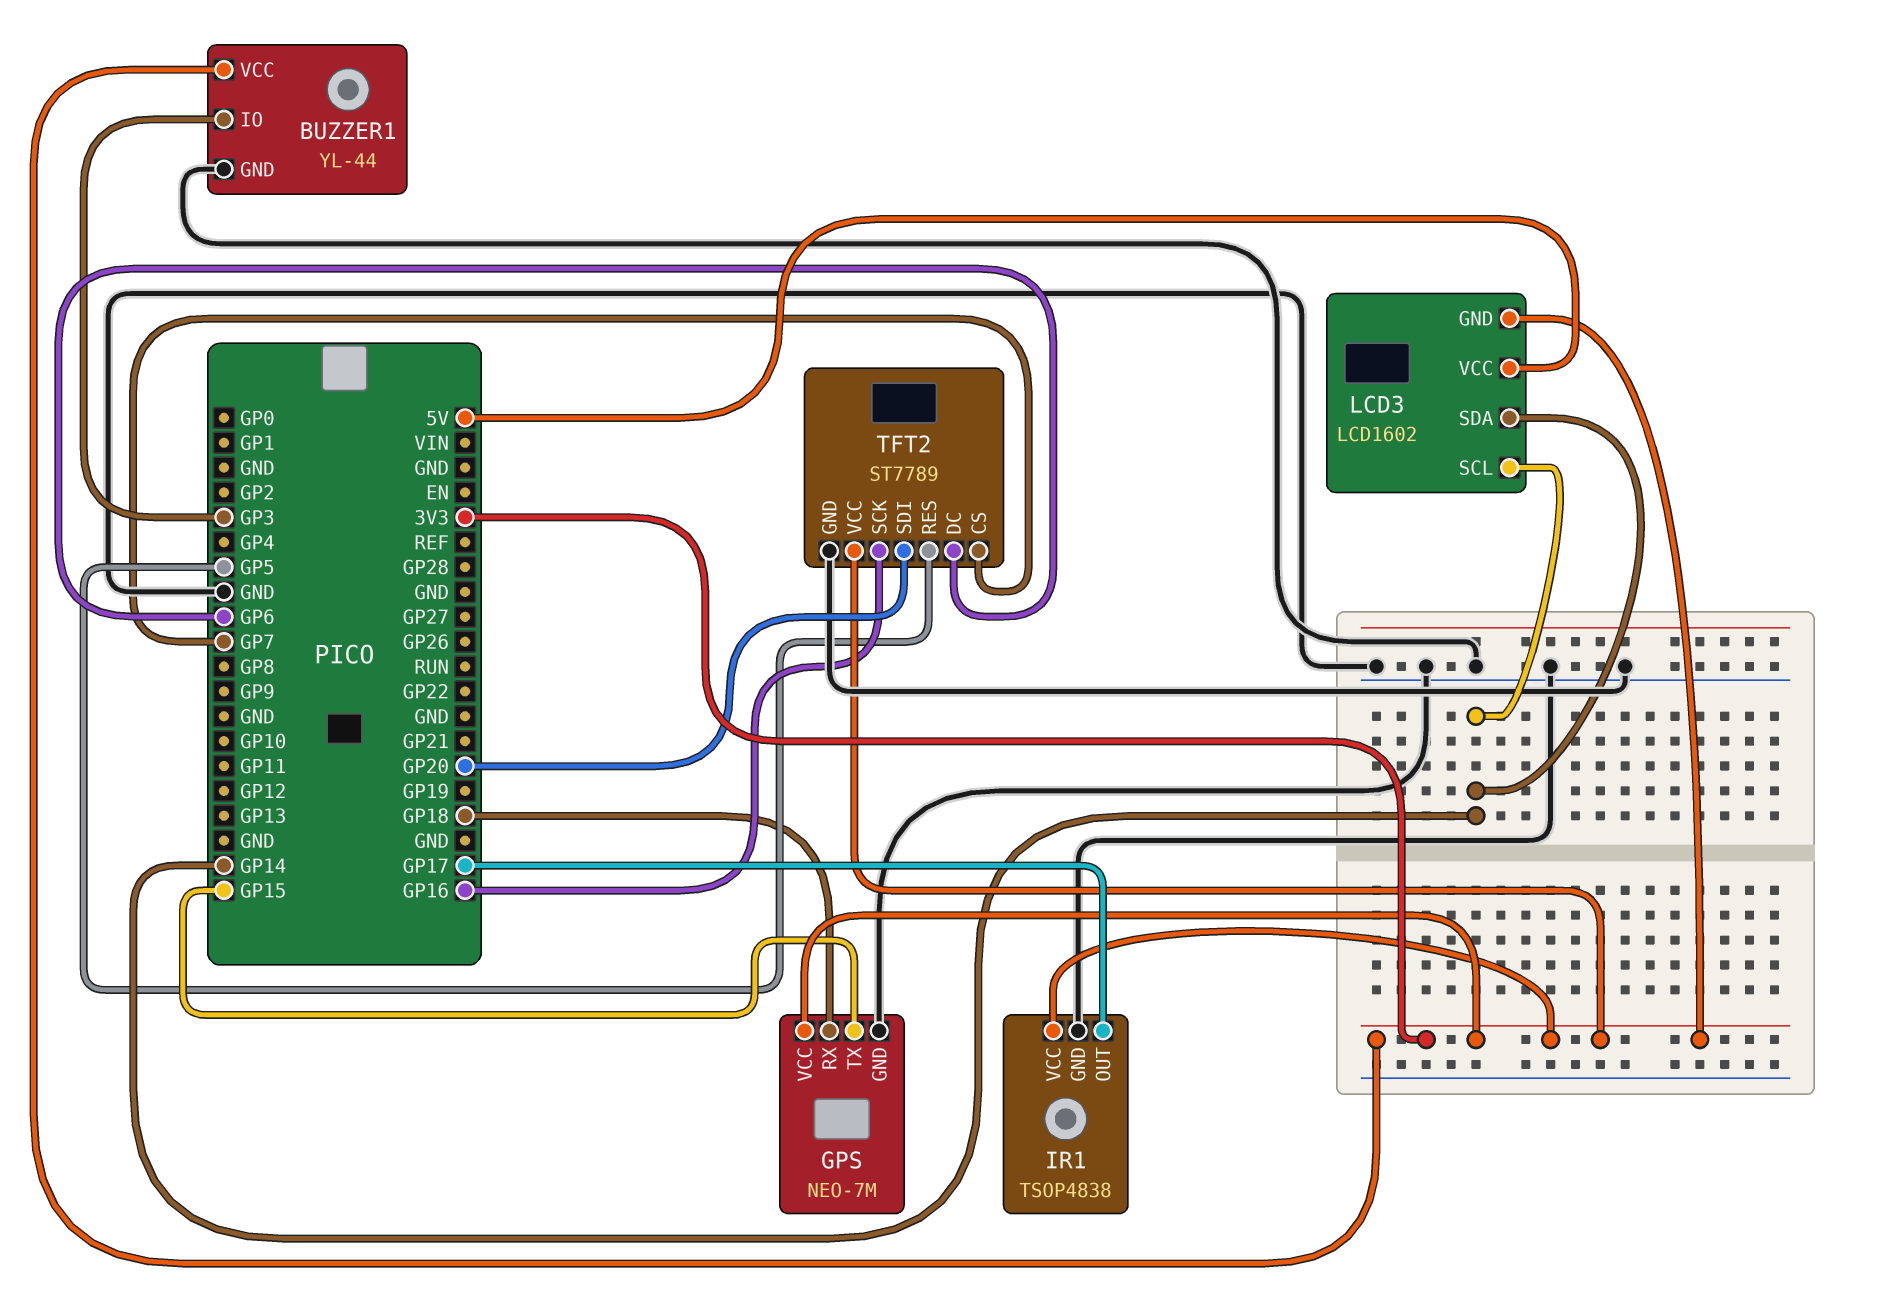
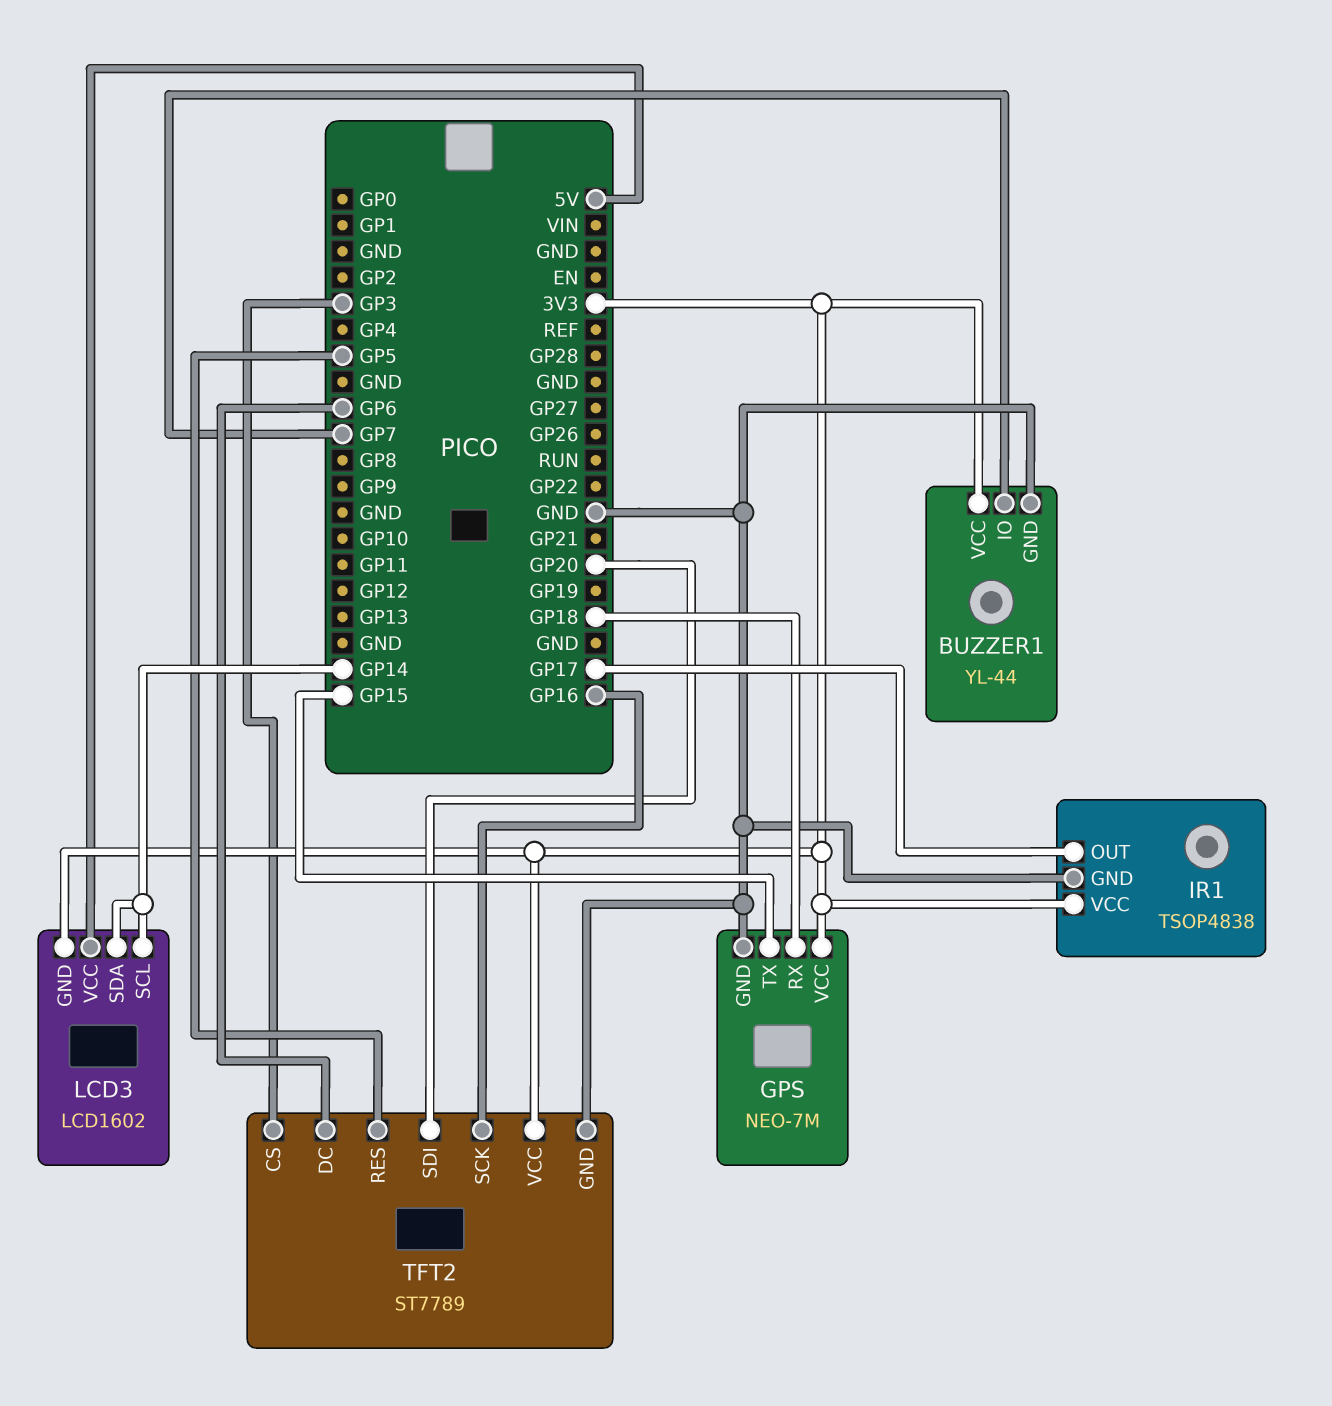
BUZZER1 pin IO: GP3 -> GP7
TFT2 pin CS: GP7 -> GP3

